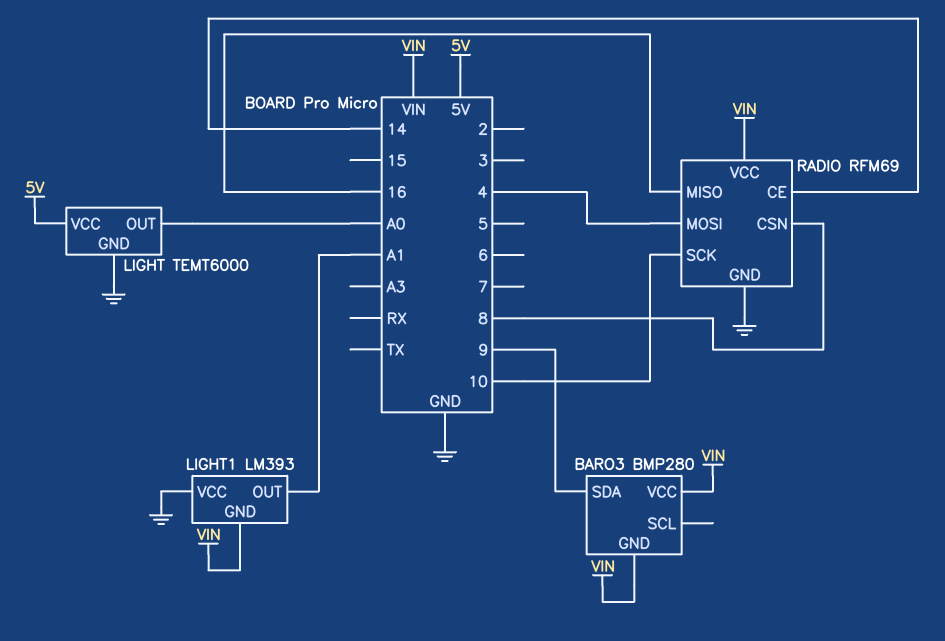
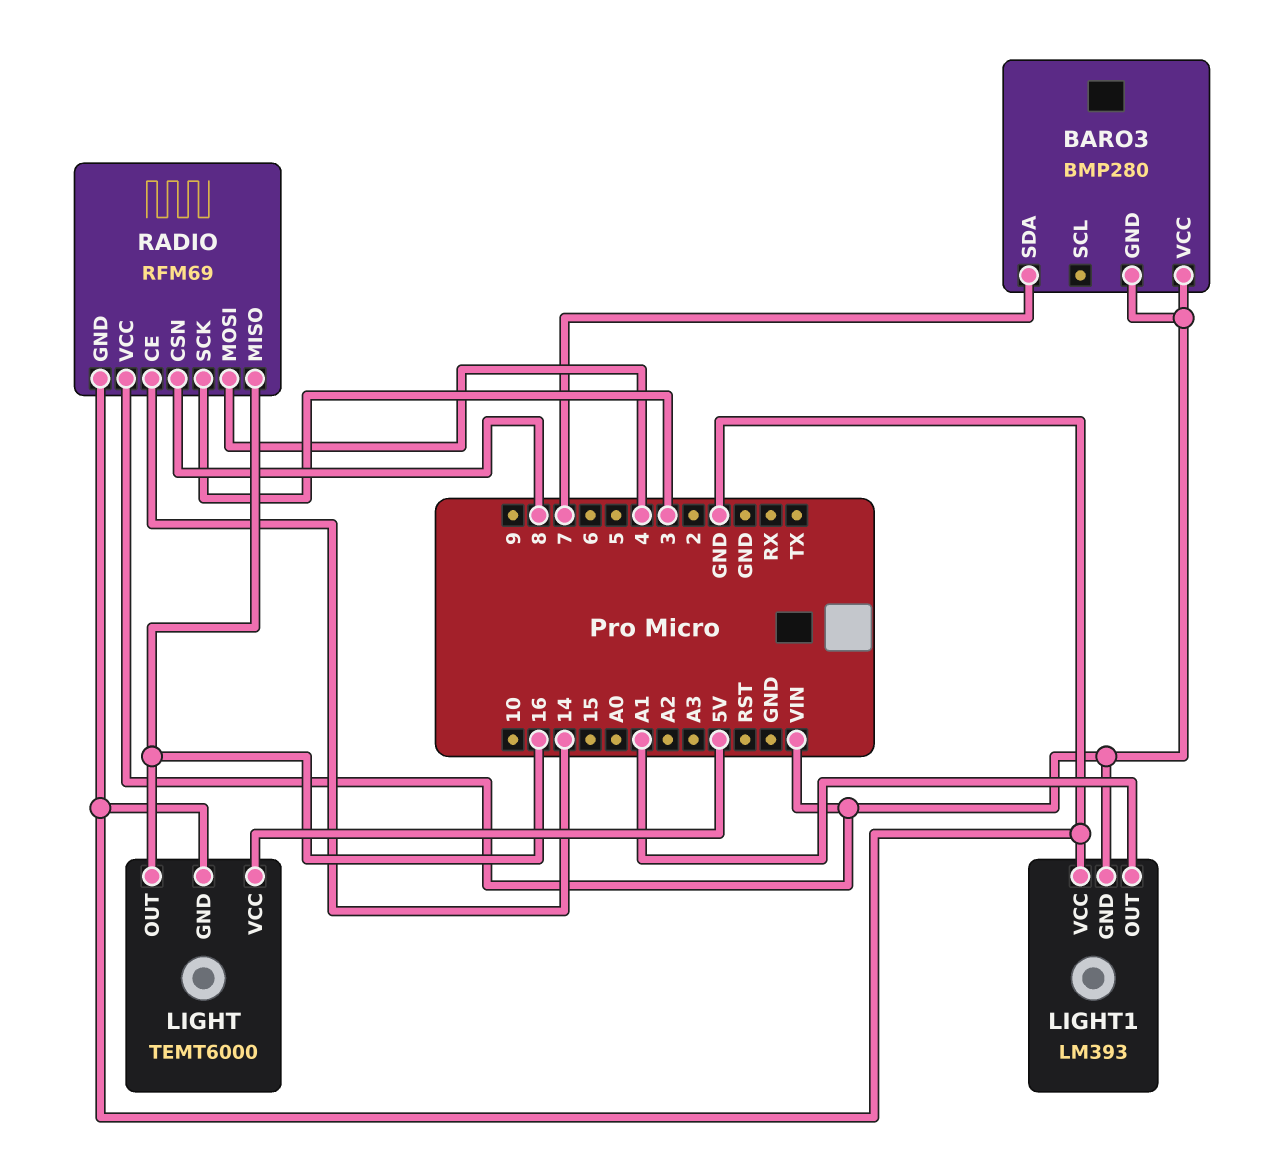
BARO3 pin SDA: 9 -> 7
LIGHT pin OUT: A0 -> 16
RADIO pin SCK: 10 -> 3

